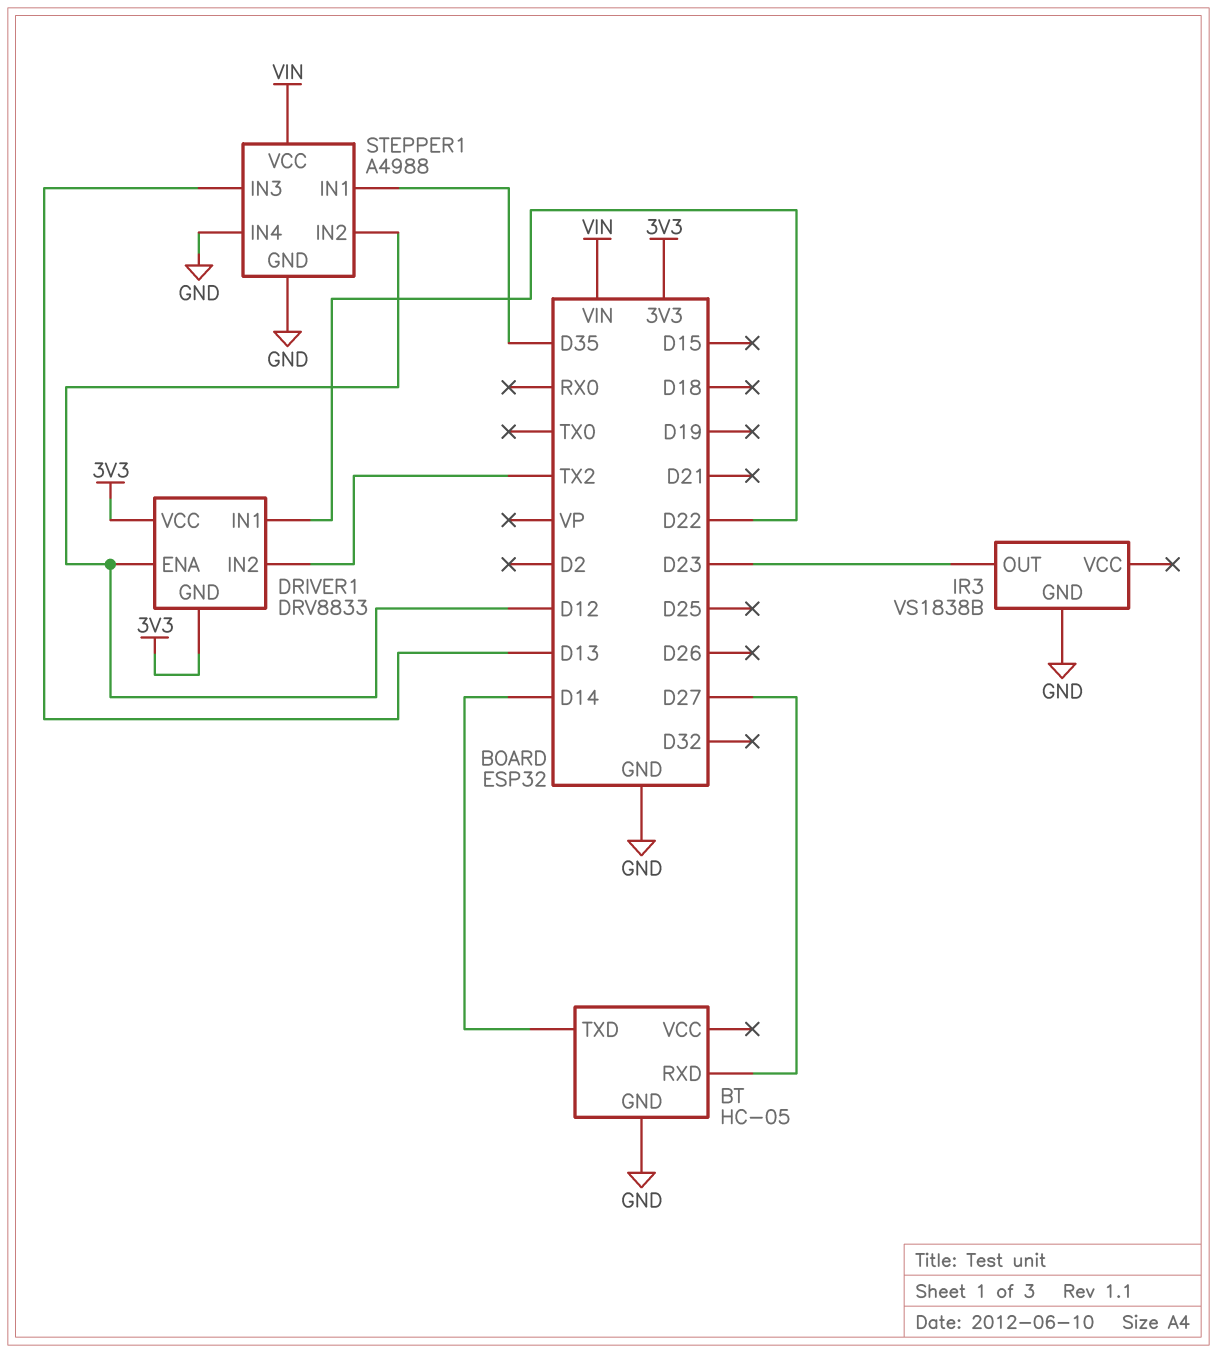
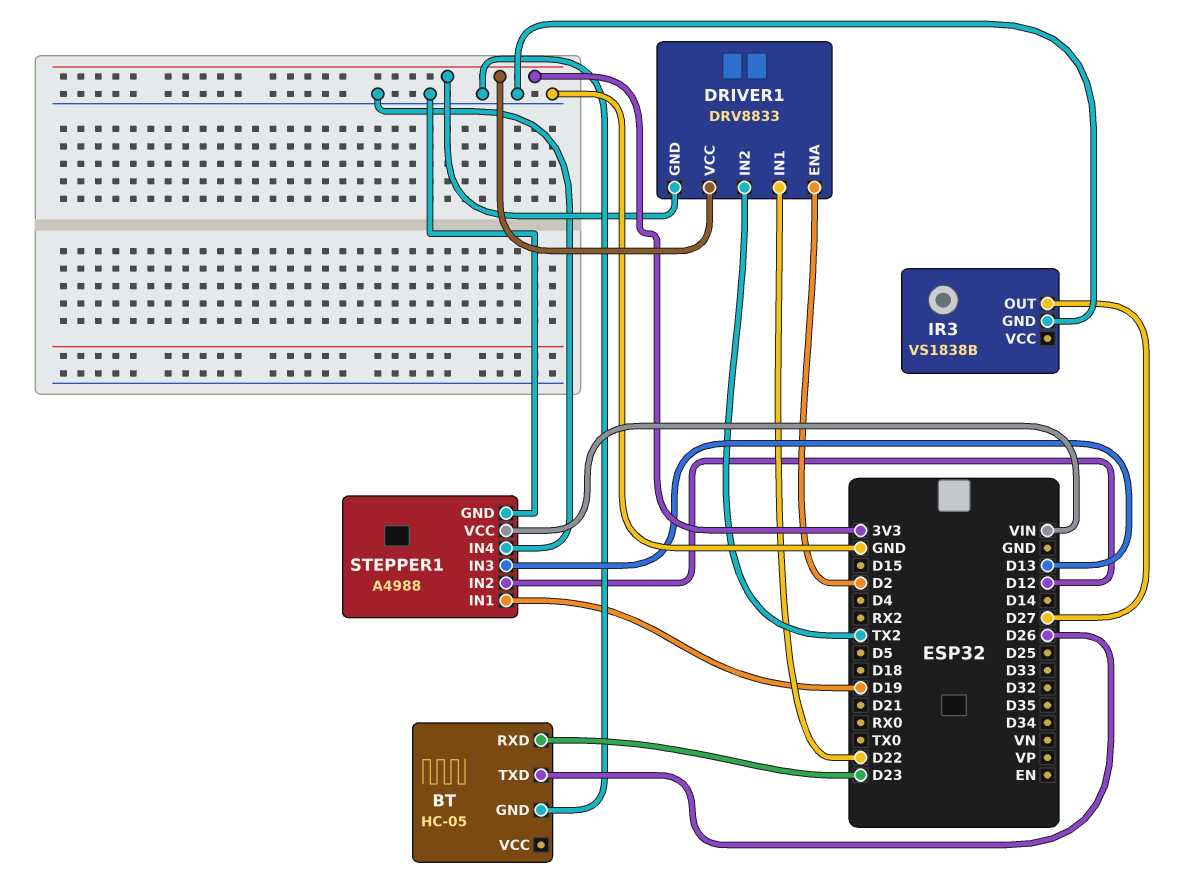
BT pin RXD: D27 -> D23
BT pin TXD: D14 -> D26
DRIVER1 pin ENA: D12 -> D2
IR3 pin OUT: D23 -> D27
STEPPER1 pin IN1: D35 -> D19

